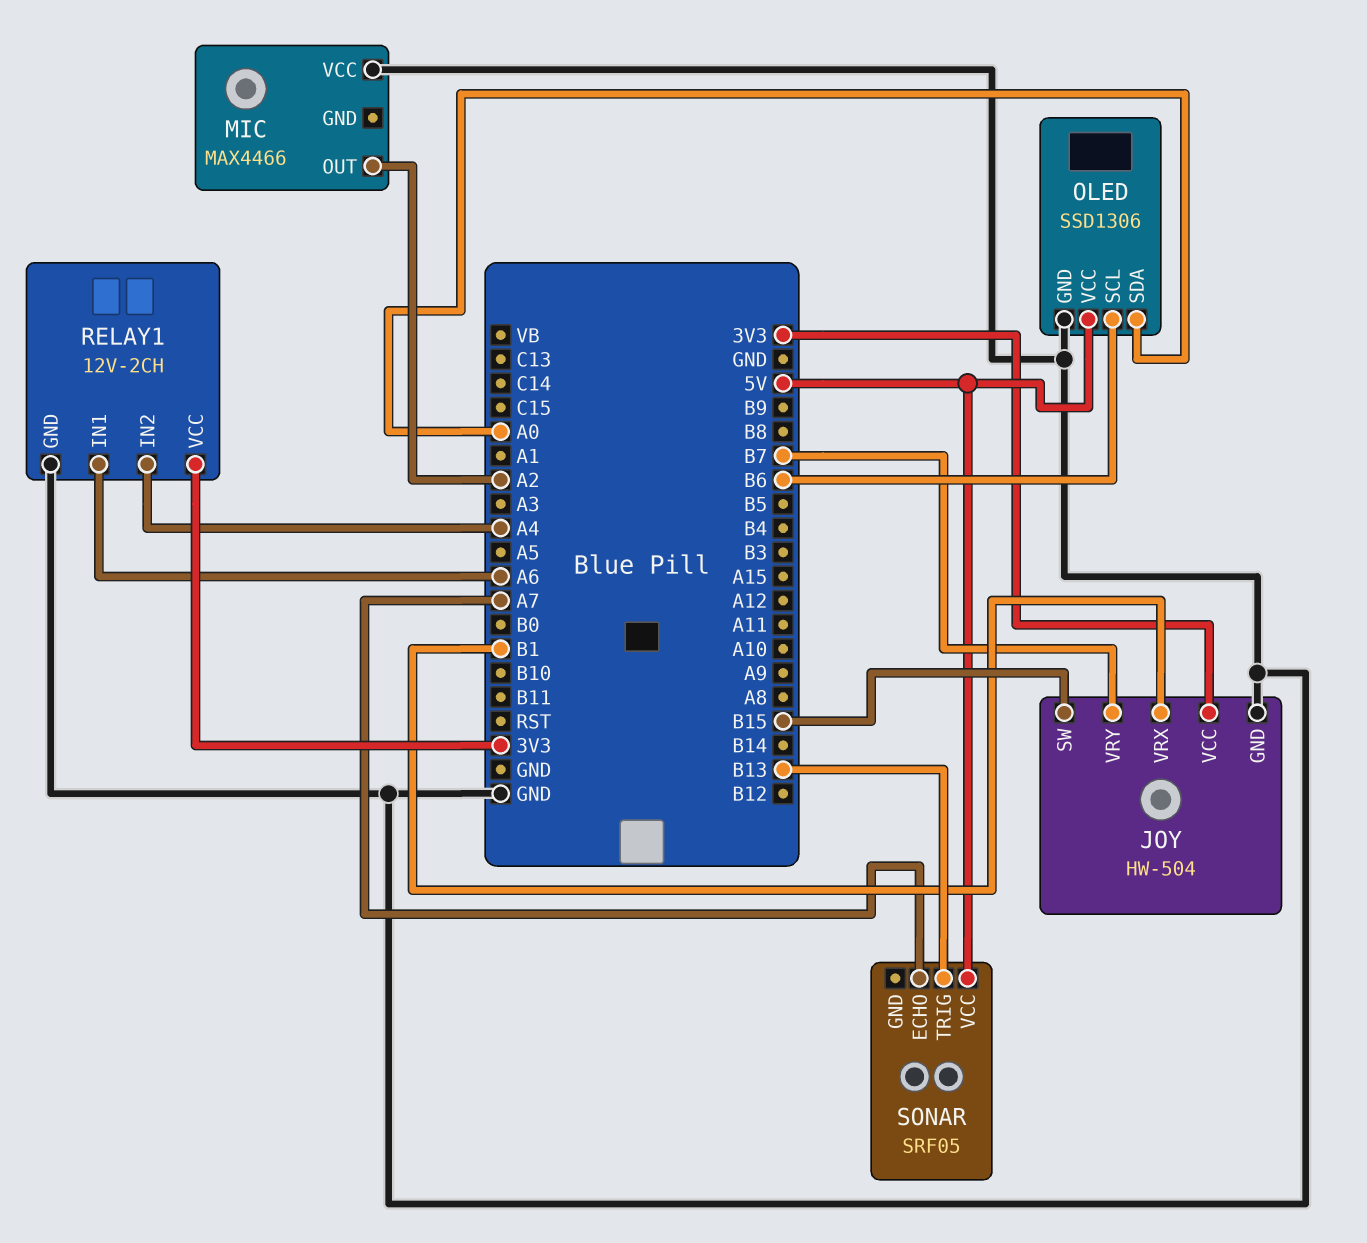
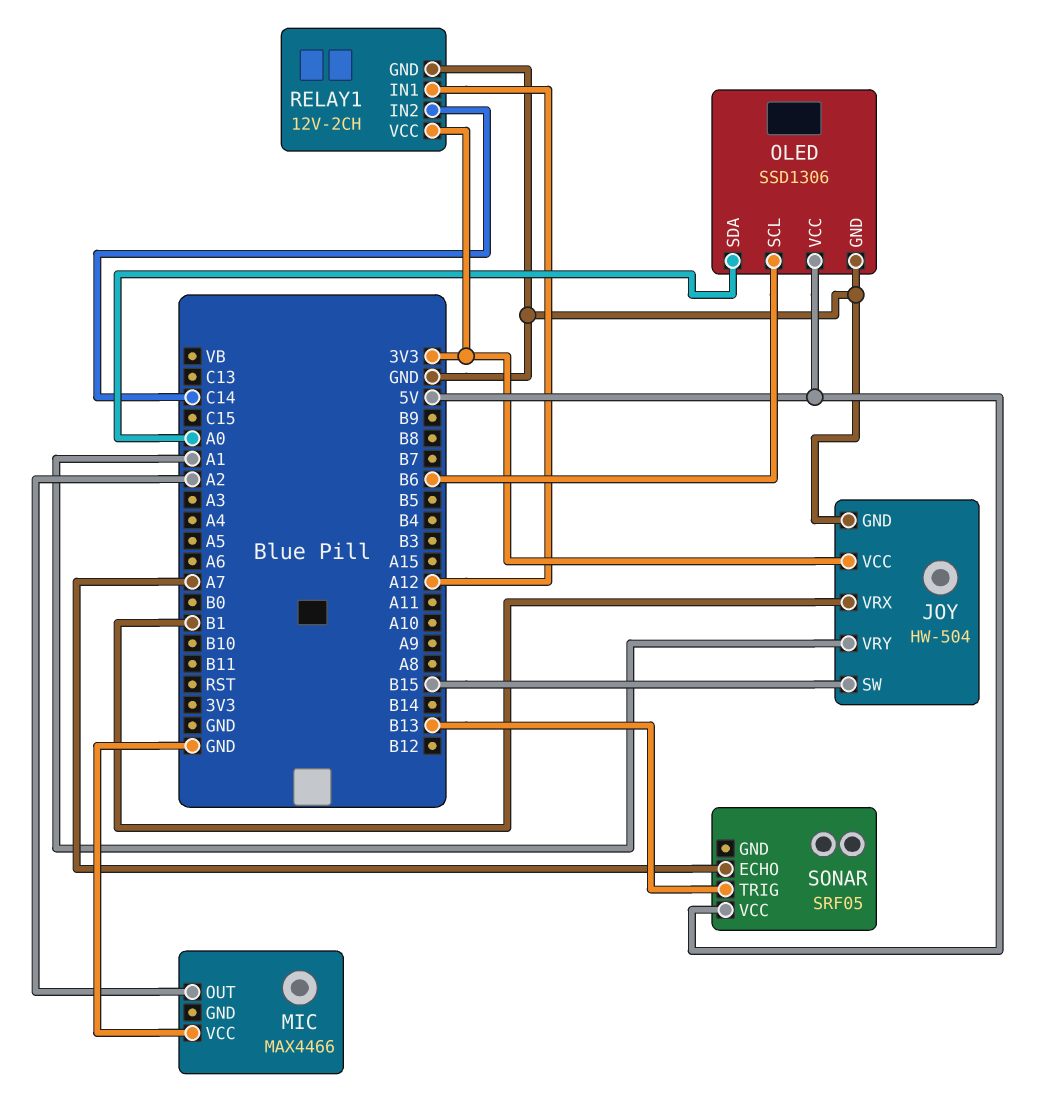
JOY pin VRY: B7 -> A1
RELAY1 pin IN1: A6 -> A12
RELAY1 pin IN2: A4 -> C14

